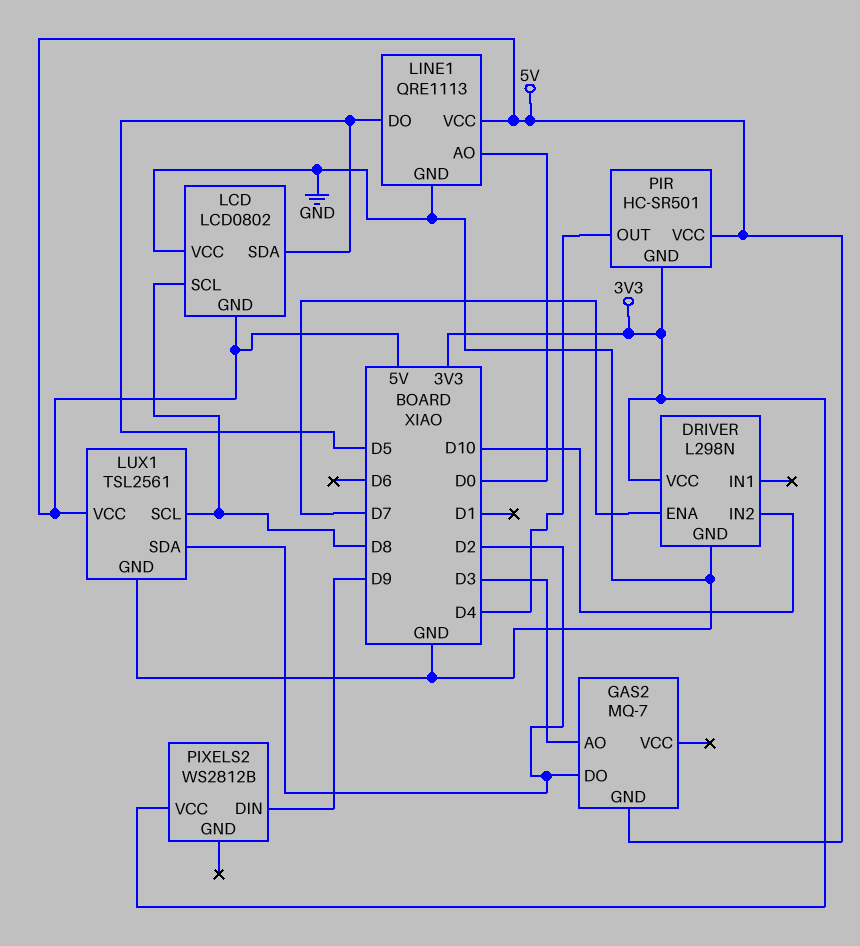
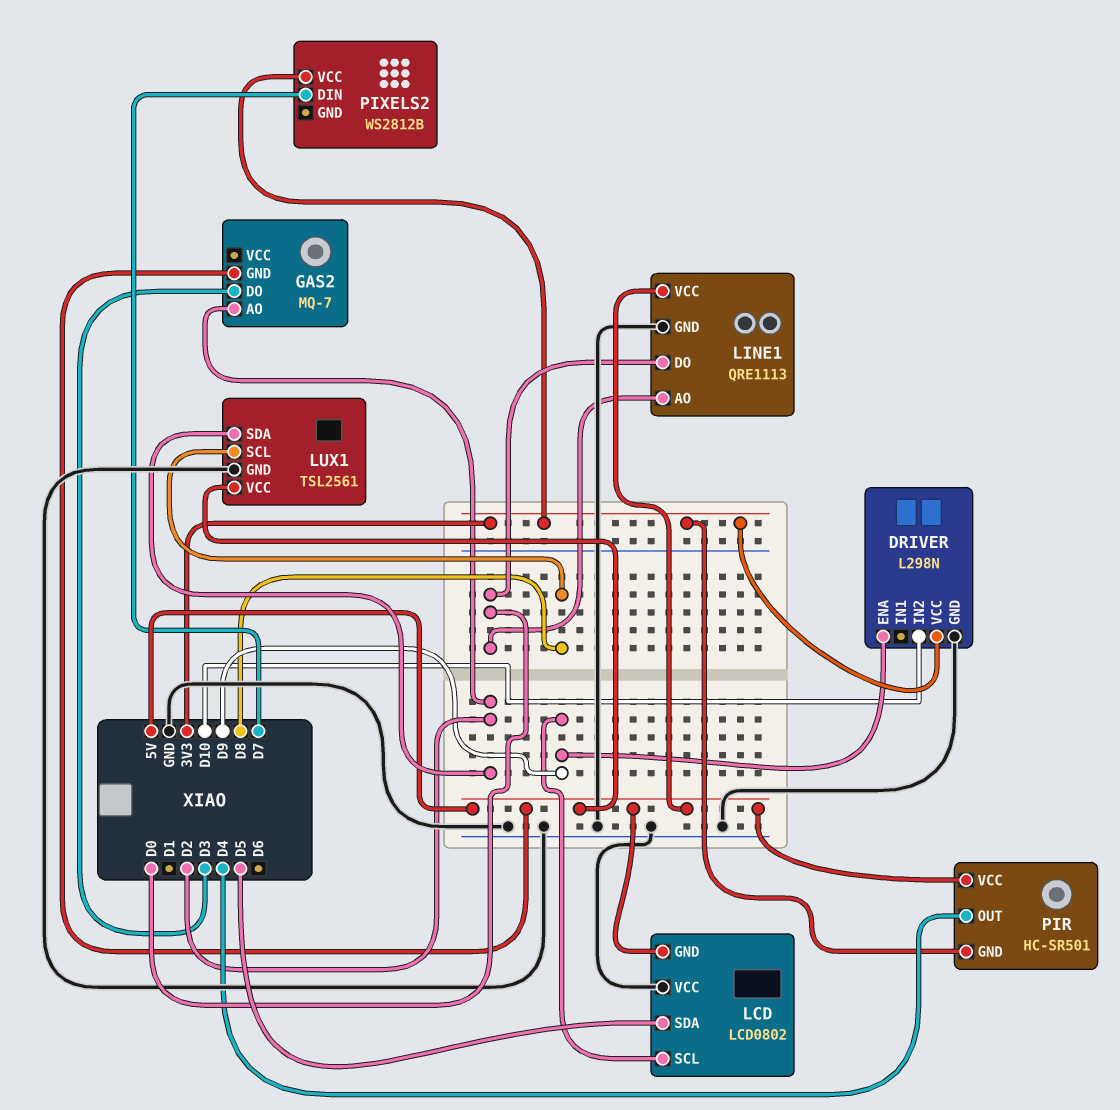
DRIVER pin ENA: D7 -> D9
GAS2 pin AO: D3 -> D2
GAS2 pin DO: D2 -> D3
LCD pin SCL: D8 -> D9
LINE1 pin DO: D5 -> D0
PIXELS2 pin DIN: D9 -> D7

